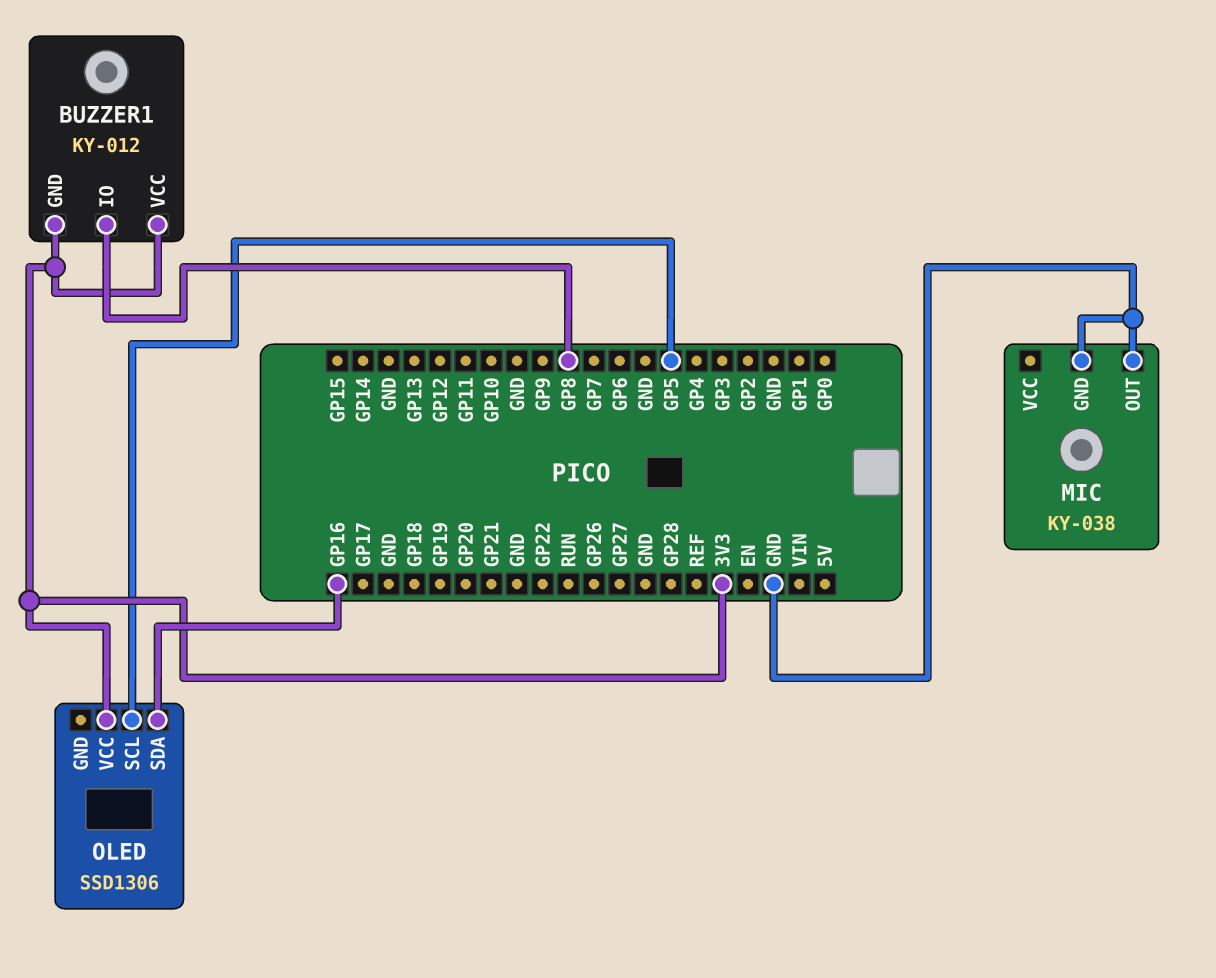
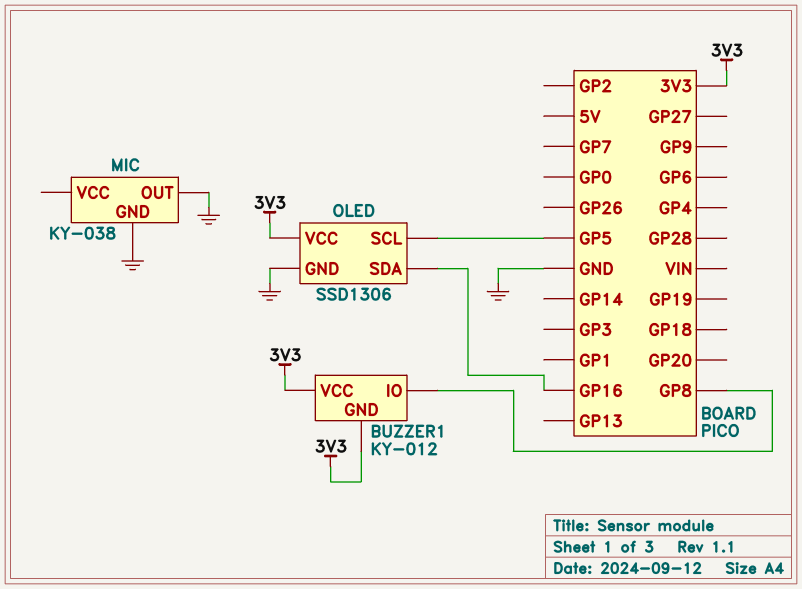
OLED pin GND: none -> GND

